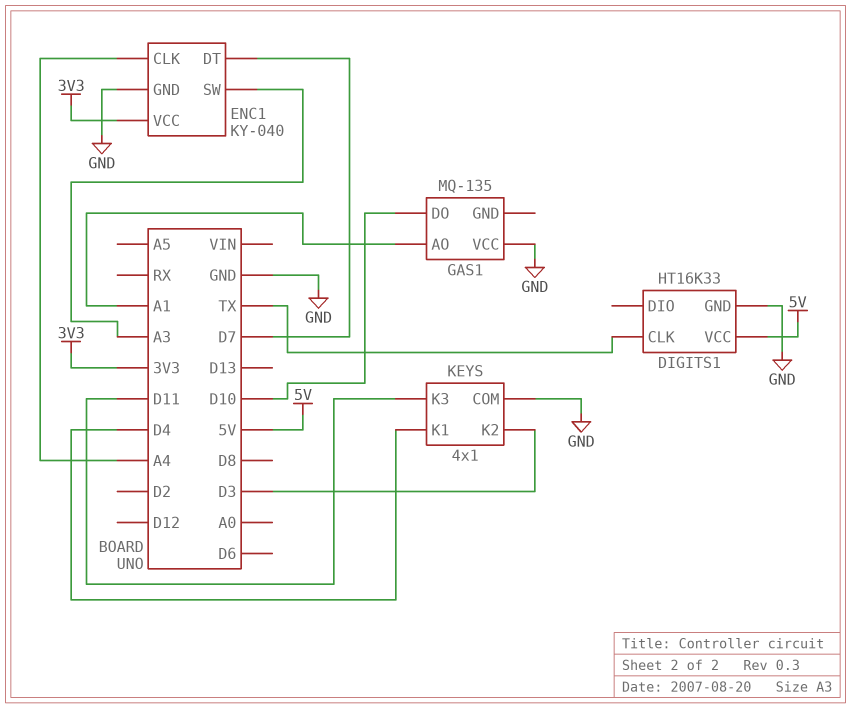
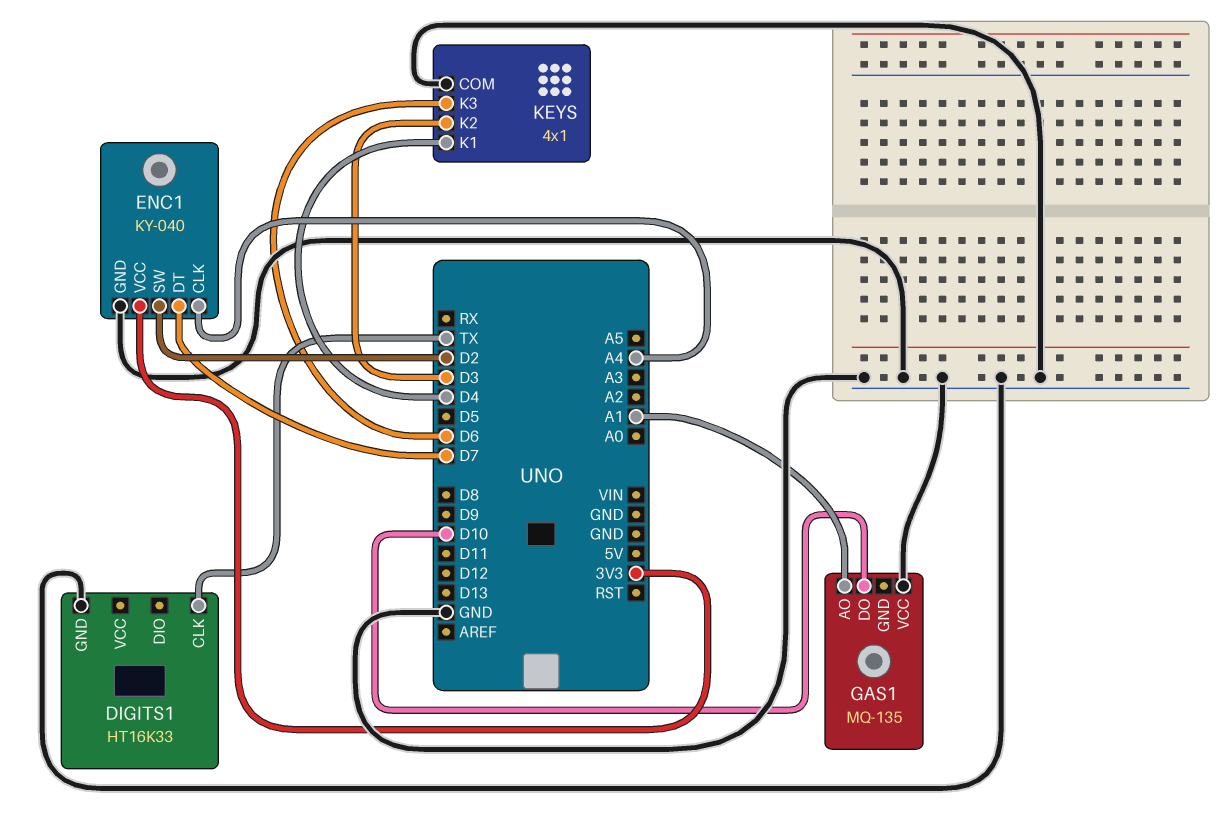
DIGITS1 pin VCC: 5V -> none
ENC1 pin SW: A3 -> D2
KEYS pin K3: D11 -> D6

